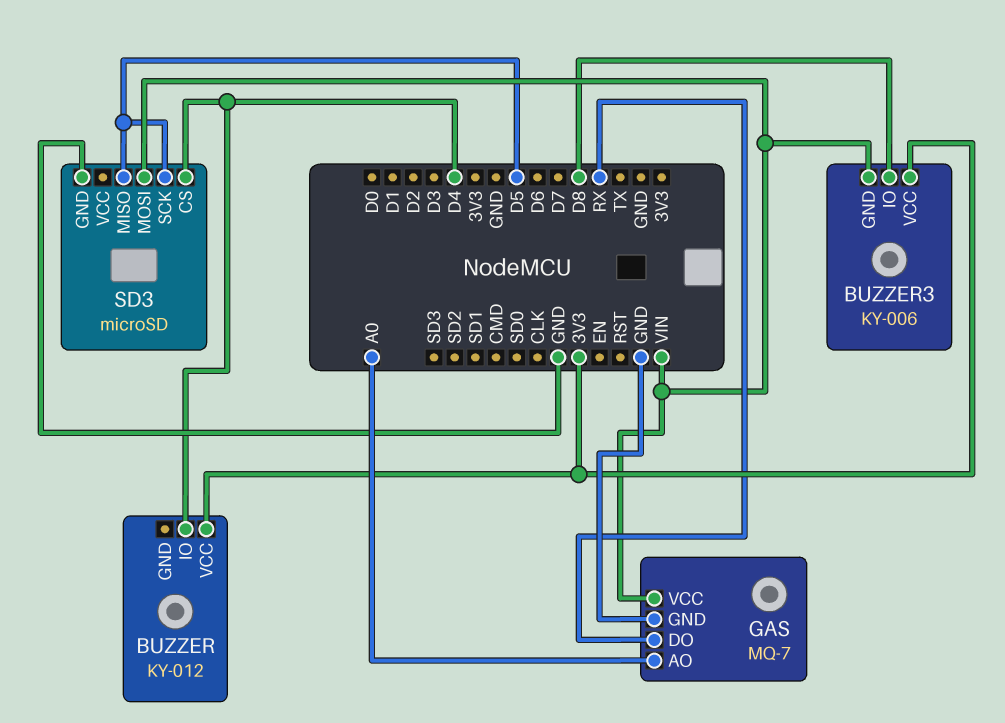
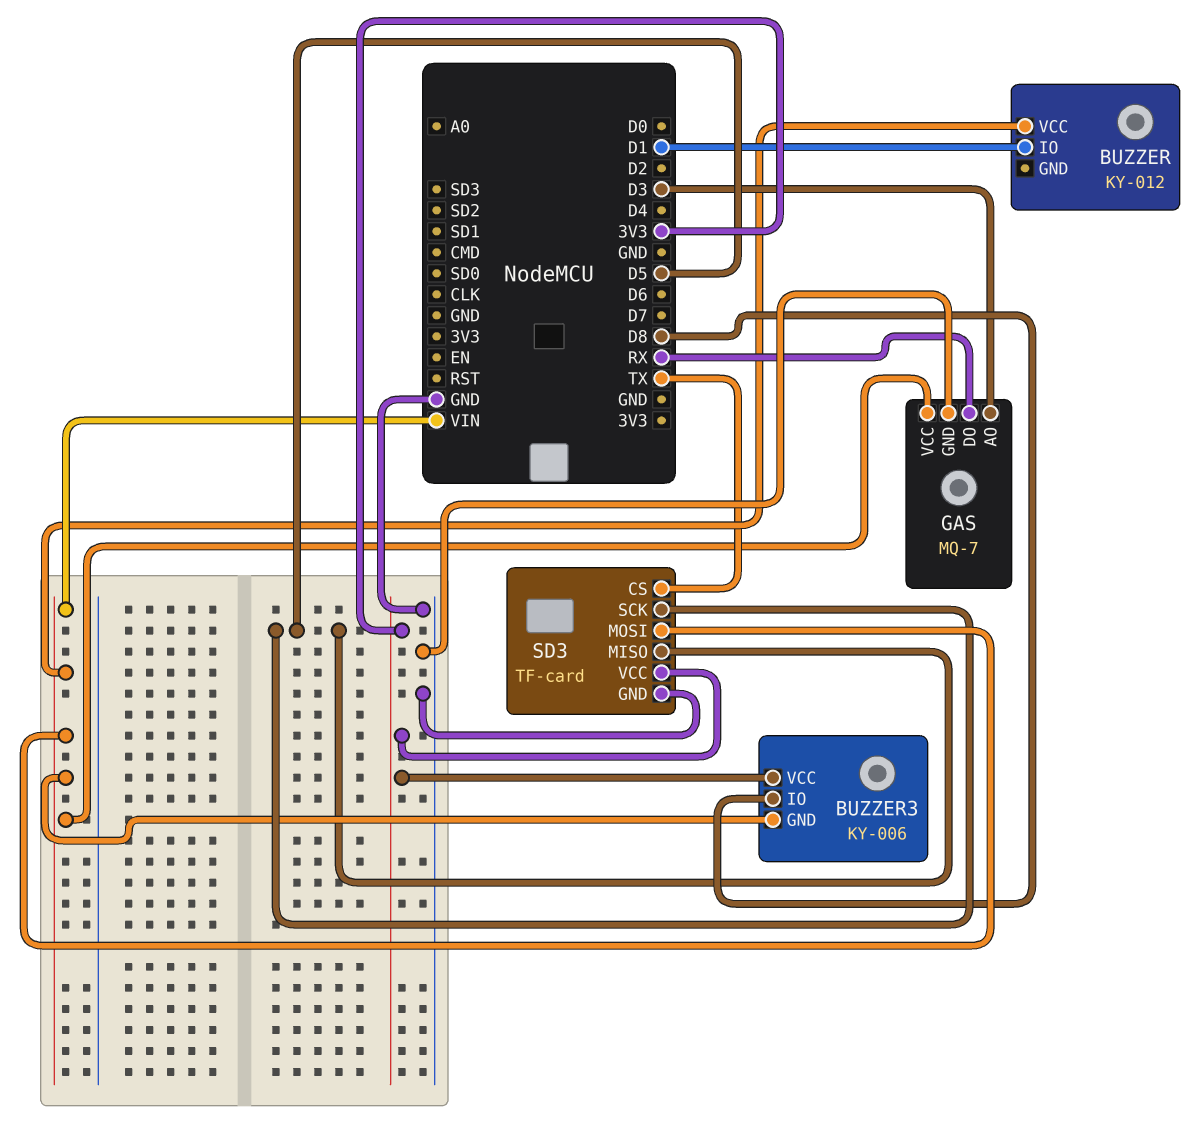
BUZZER pin IO: D4 -> D1
BUZZER pin VCC: 3V3 -> VIN
GAS pin AO: A0 -> D3
SD3: microSD -> TF-card
SD3 pin CS: D4 -> TX
SD3 pin VCC: none -> 3V3

